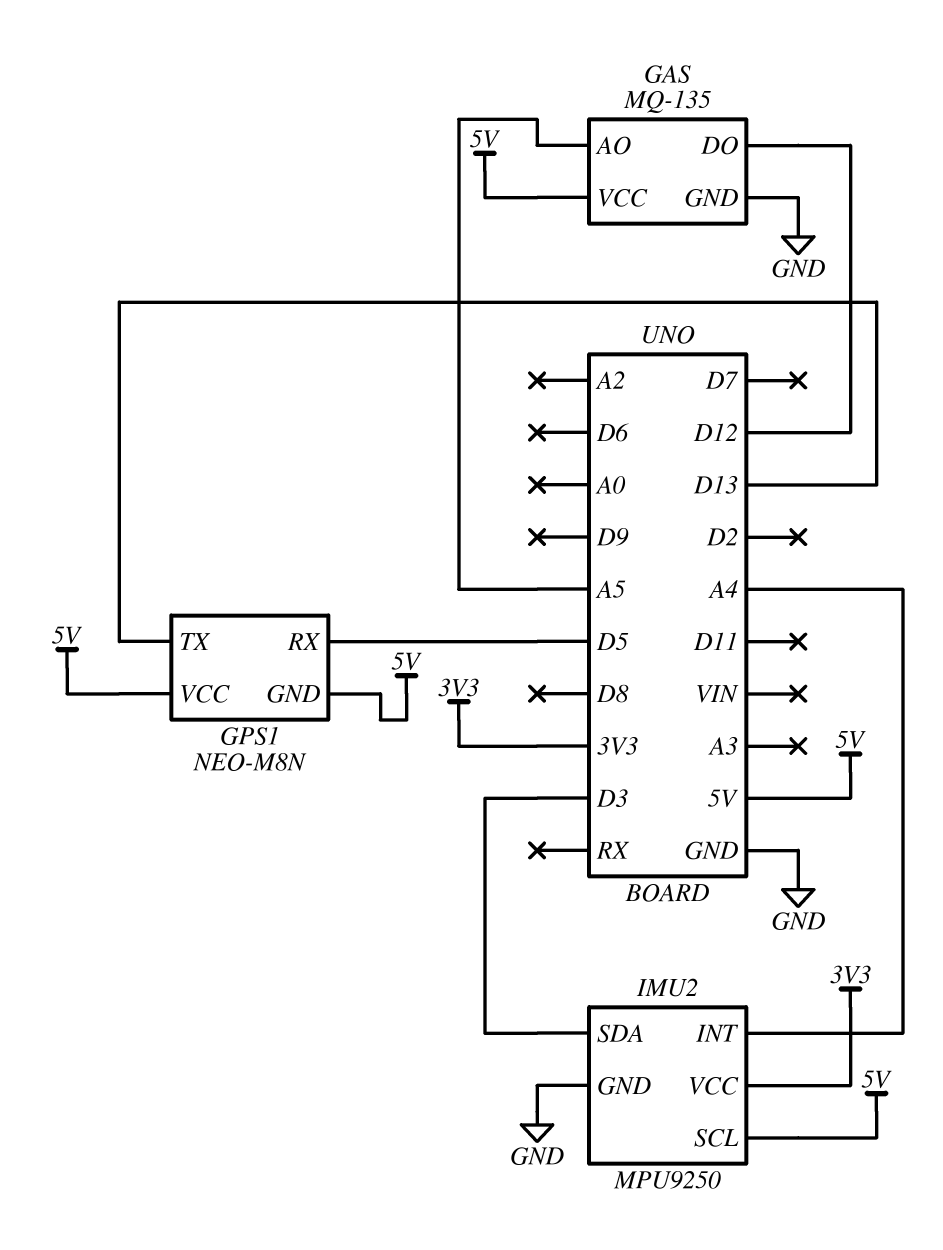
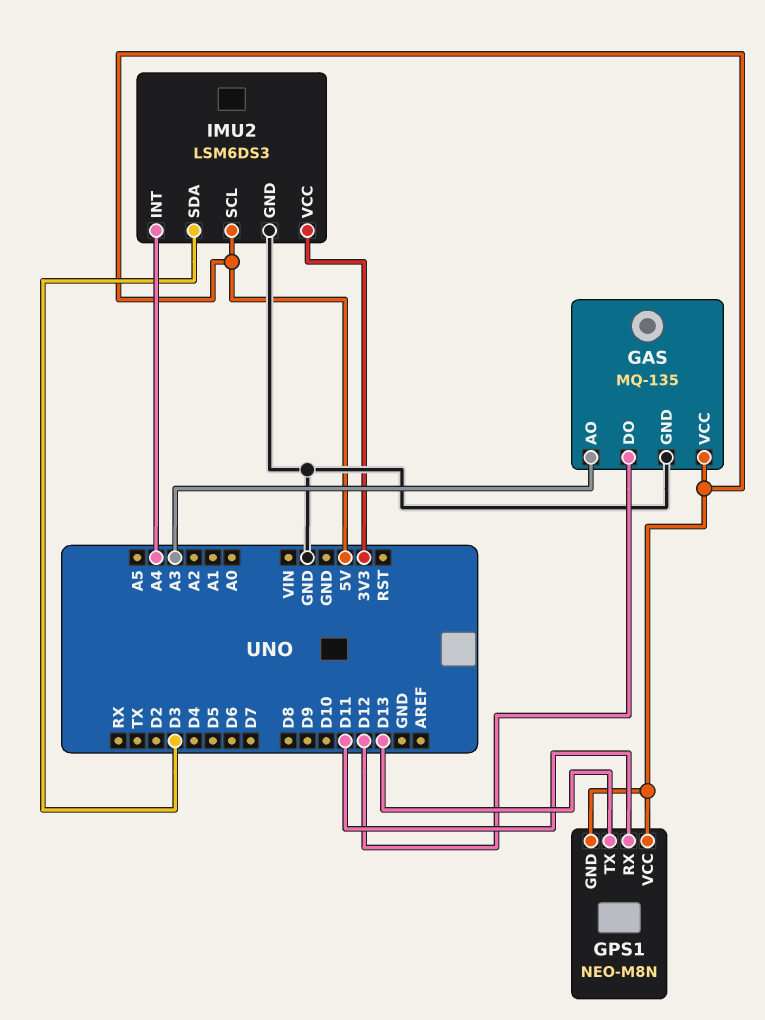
GAS pin AO: A5 -> A3
GPS1 pin RX: D5 -> D11
IMU2: MPU9250 -> LSM6DS3

